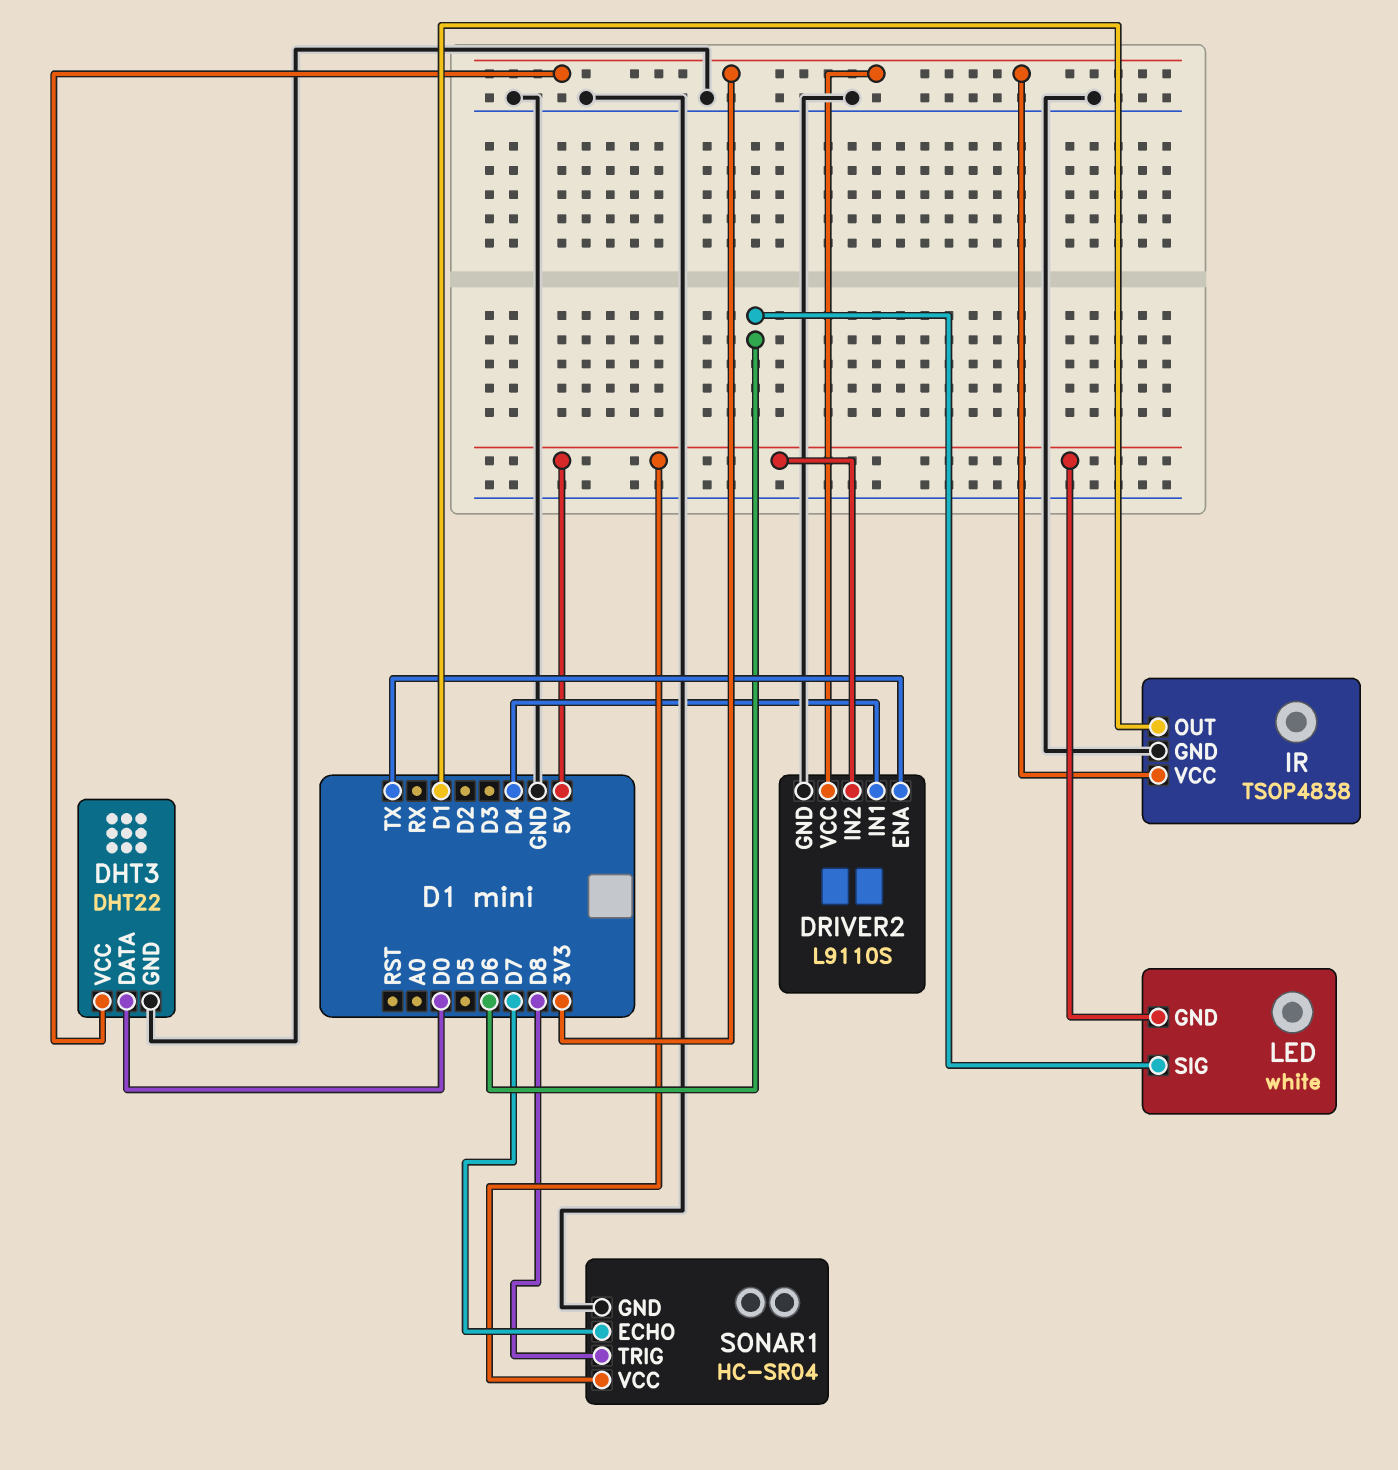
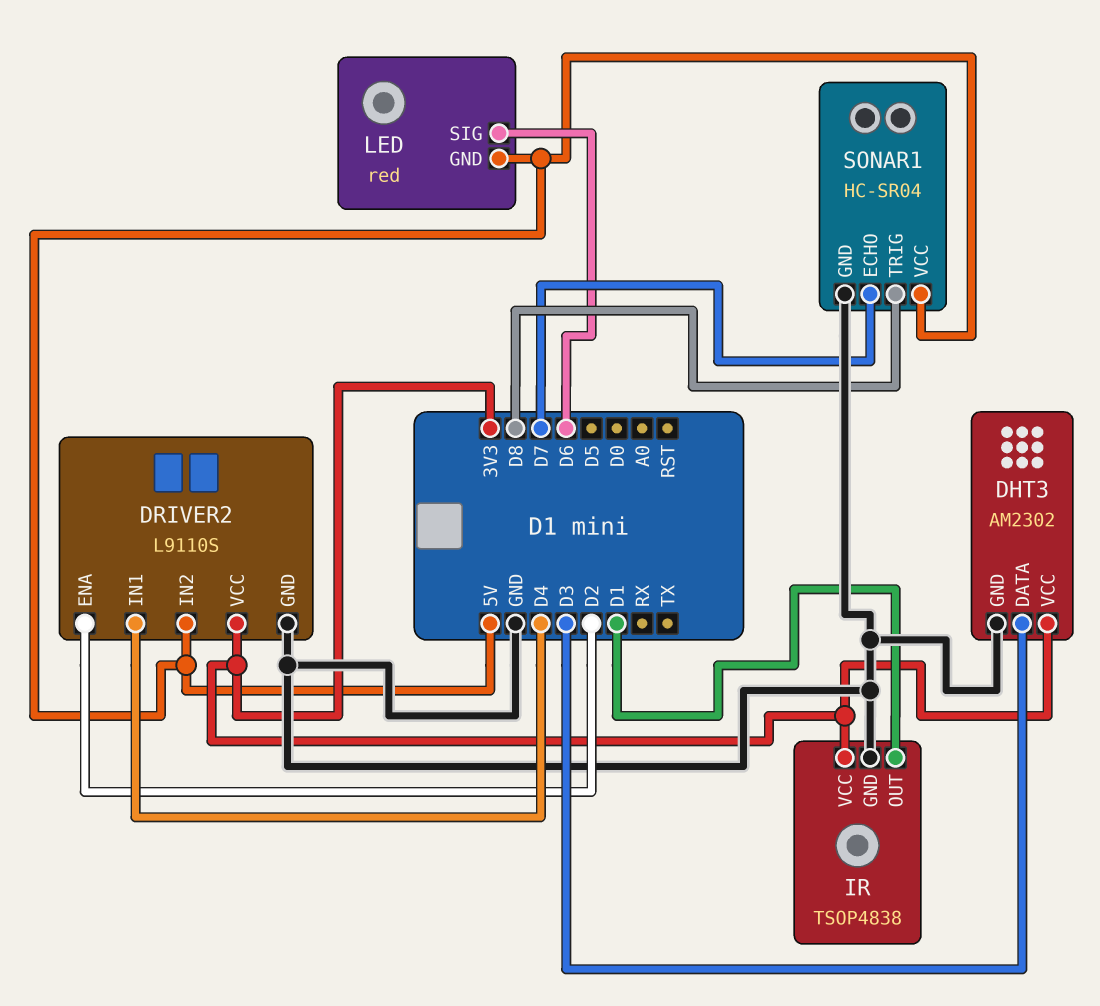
DHT3: DHT22 -> AM2302
DHT3 pin DATA: D0 -> D3
DRIVER2 pin ENA: TX -> D2
LED: white -> red

